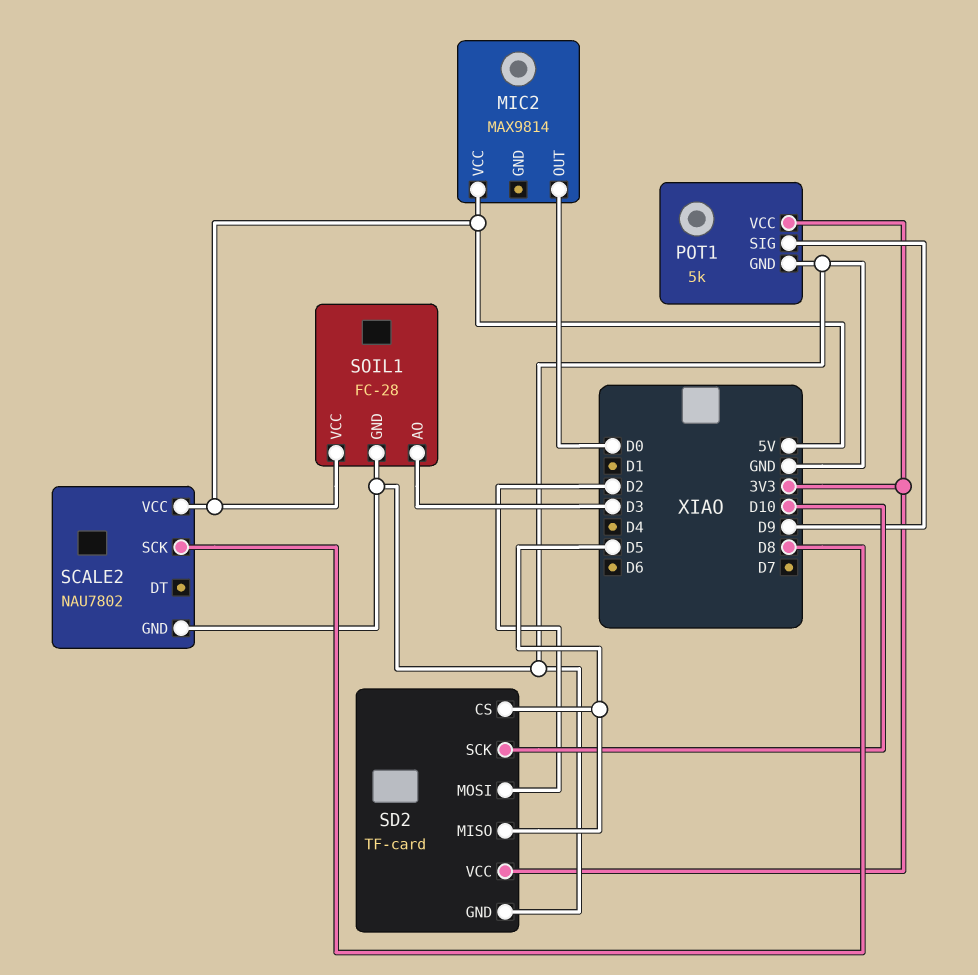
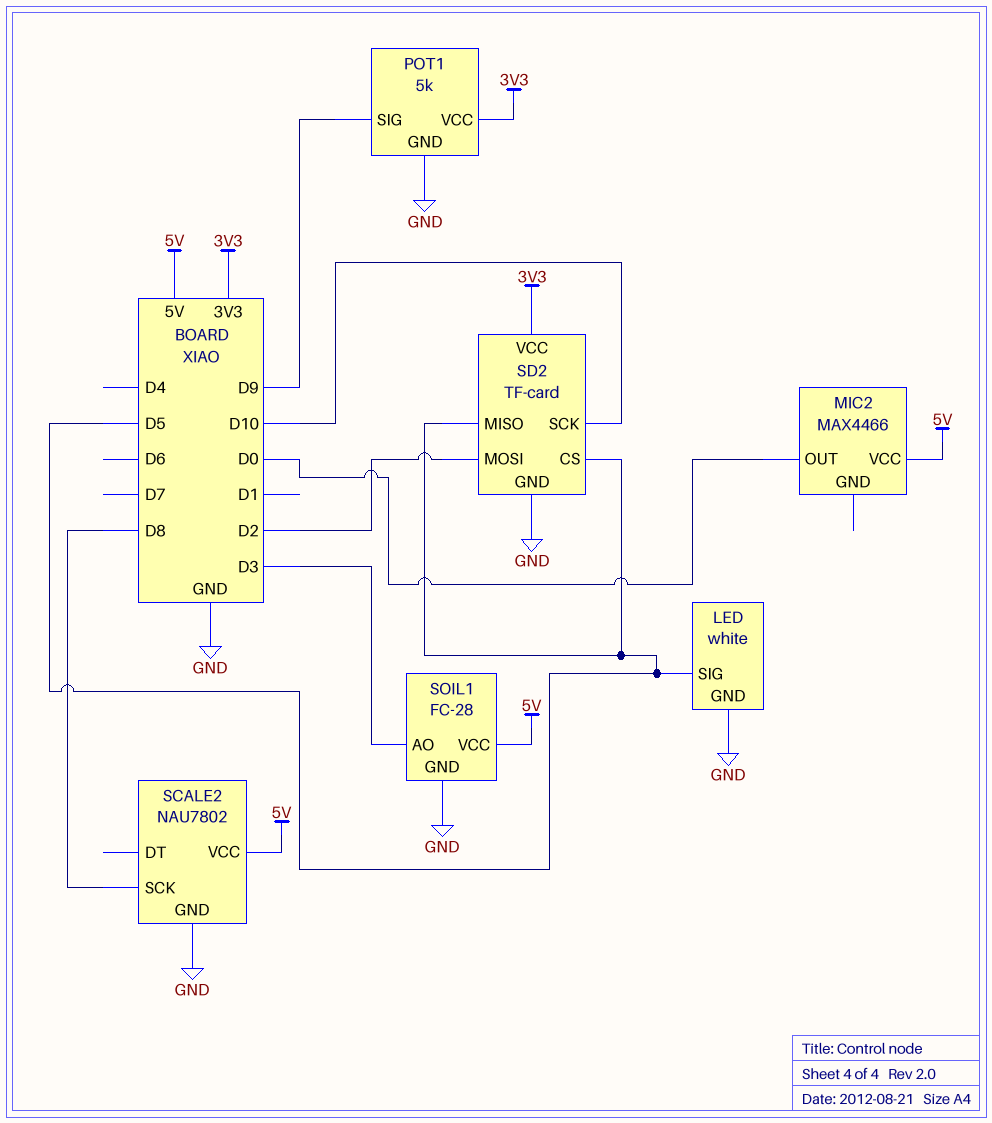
LED: none -> white
LED pin GND: none -> GND
LED pin SIG: none -> D5
MIC2: MAX9814 -> MAX4466

